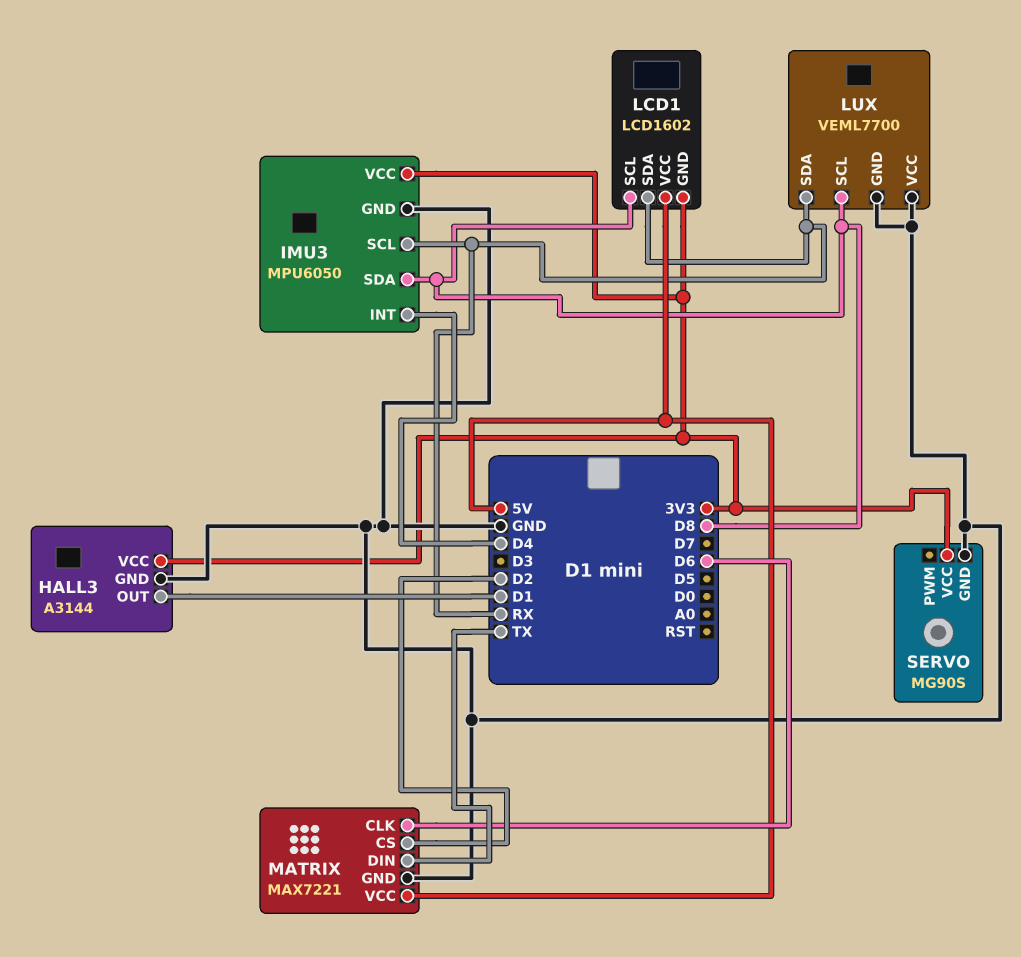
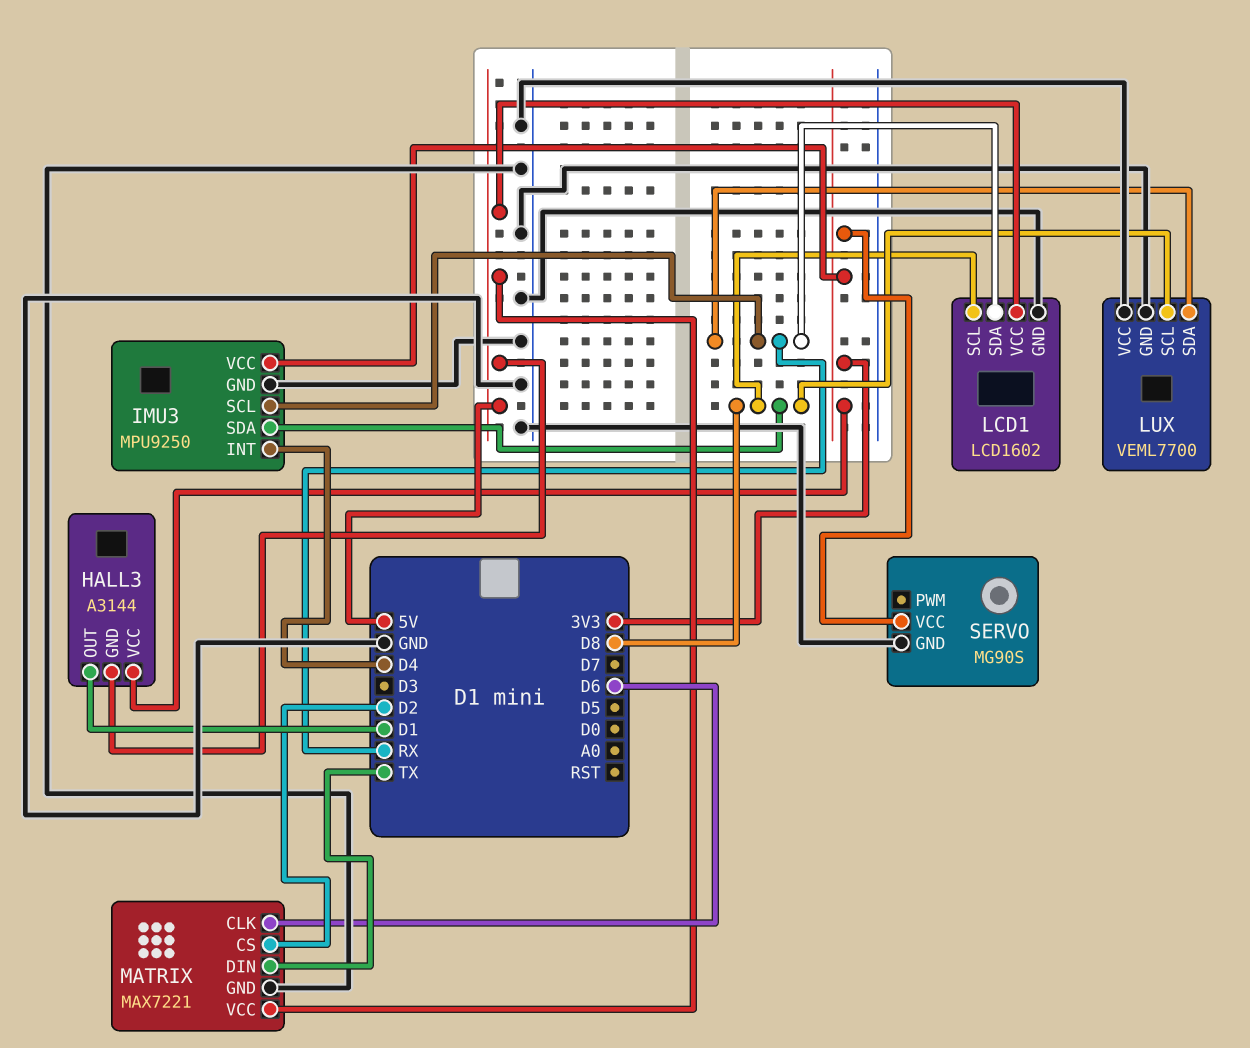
HALL3 pin GND: GND -> 5V
IMU3: MPU6050 -> MPU9250
LCD1 pin GND: 3V3 -> GND

